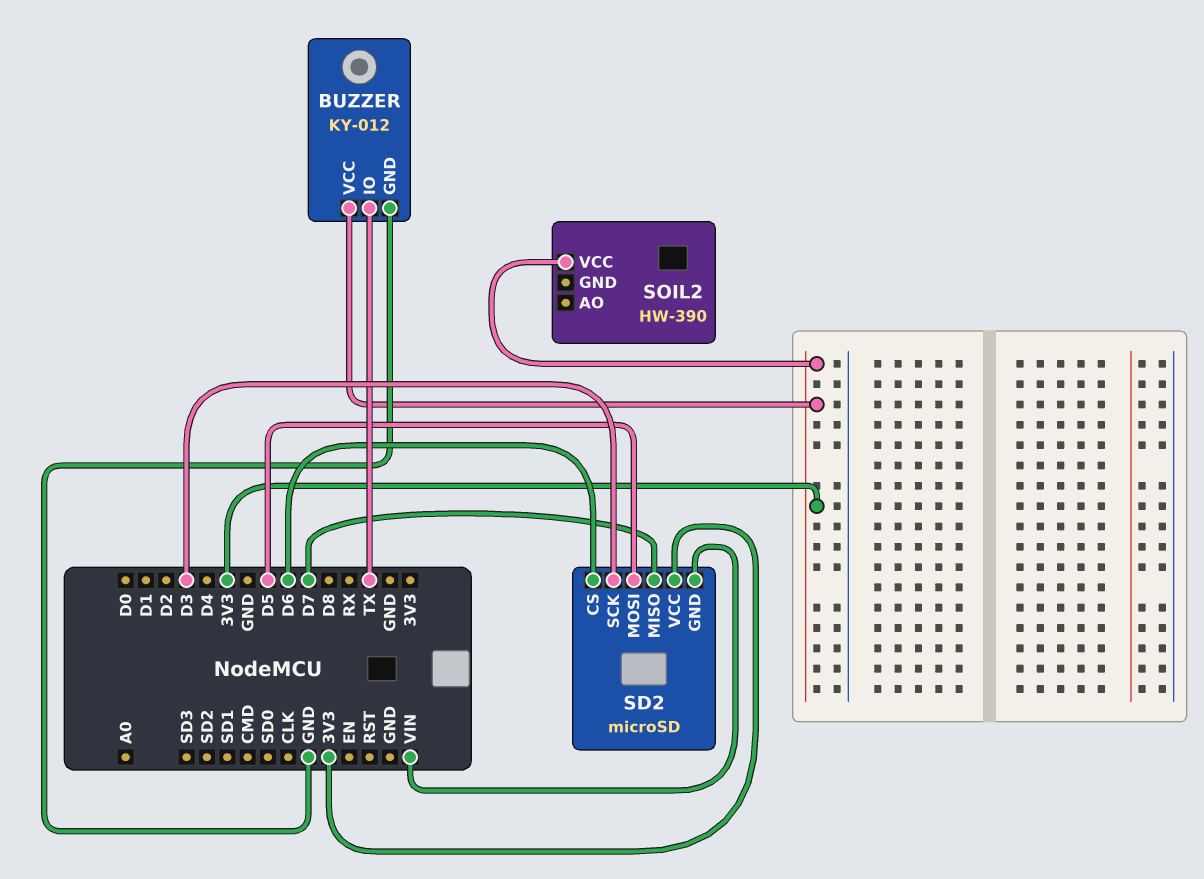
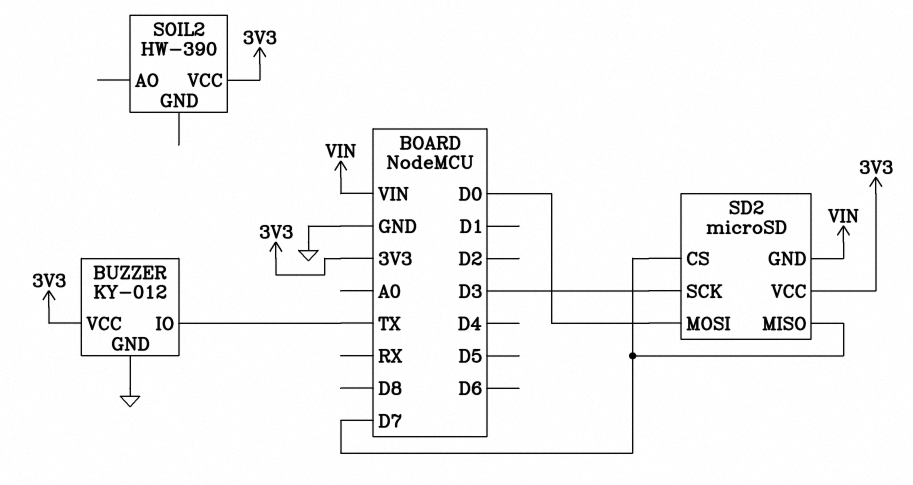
SD2 pin CS: D6 -> D7
SD2 pin MOSI: D5 -> D0

